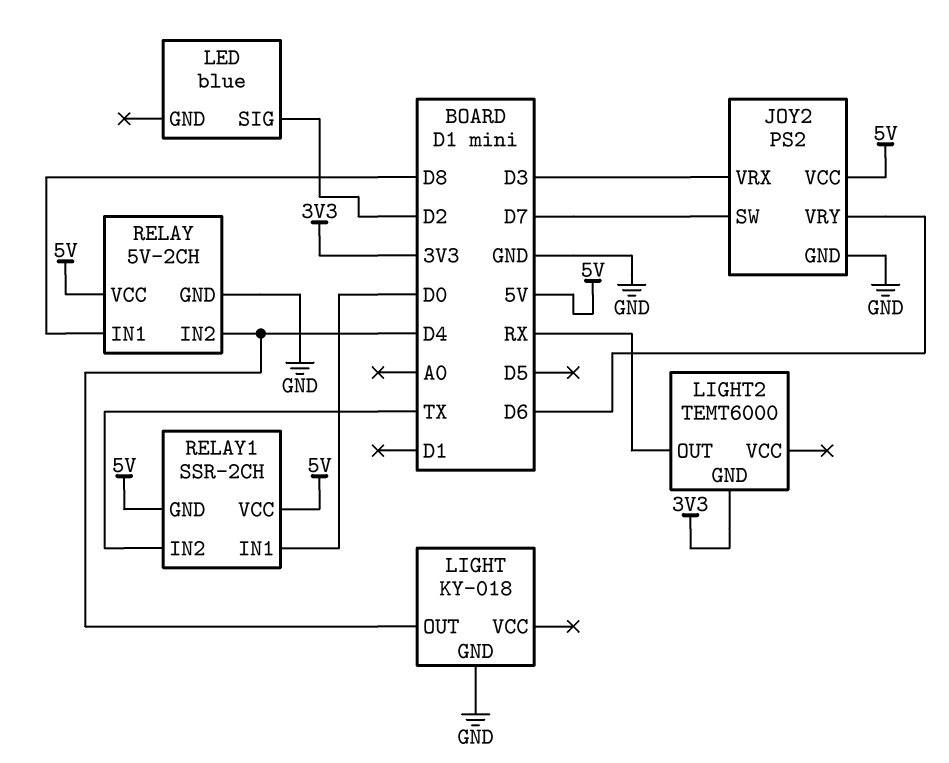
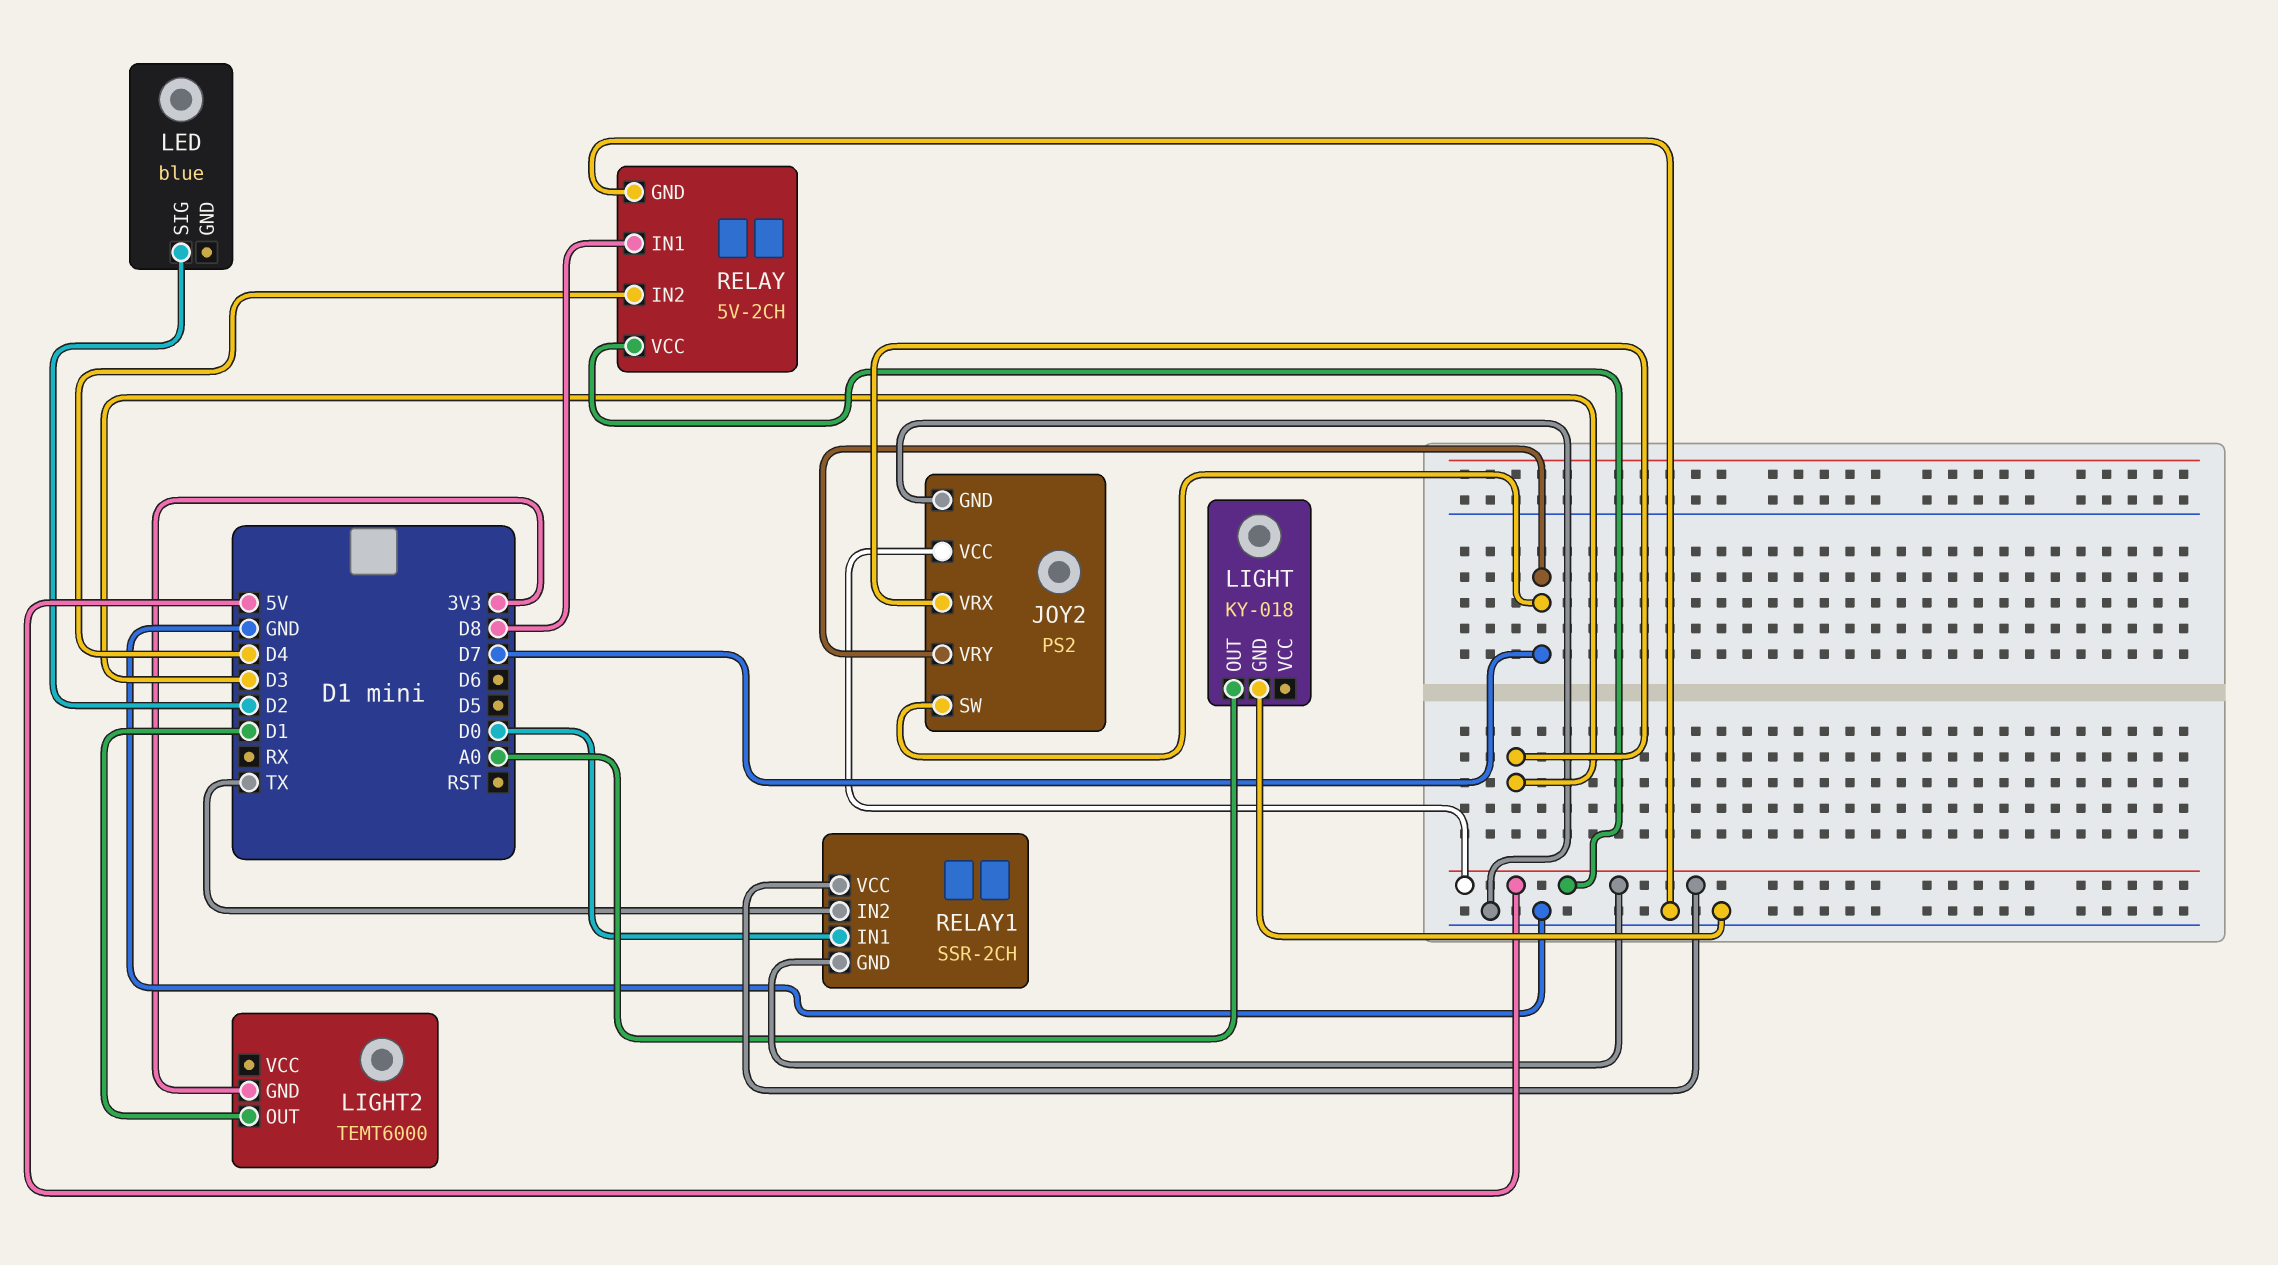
JOY2 pin VRY: D6 -> D7
LIGHT pin OUT: D4 -> A0
LIGHT2 pin OUT: RX -> D1

